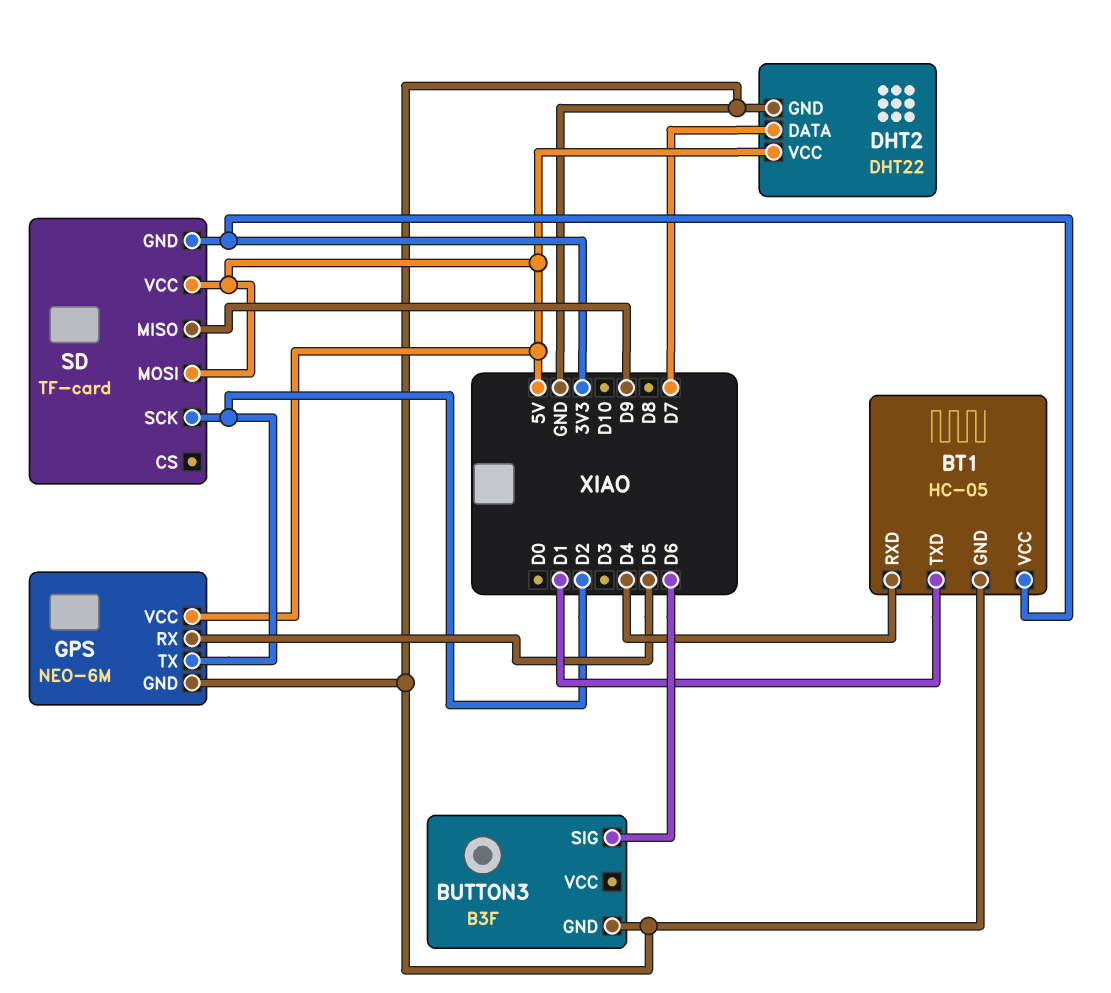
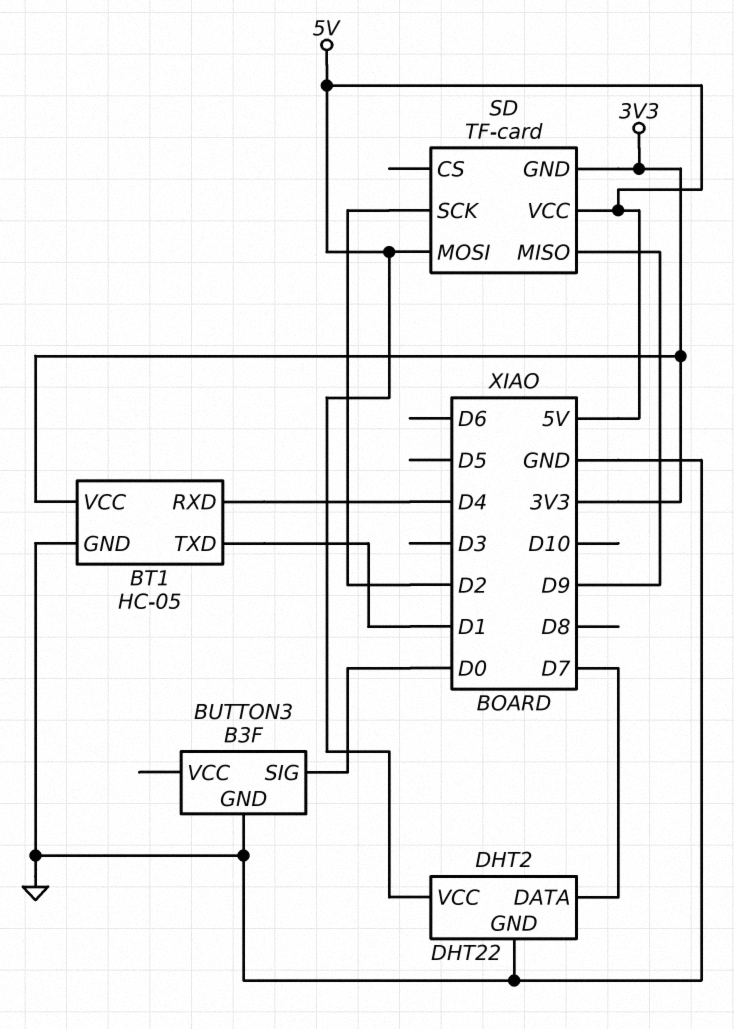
BUTTON3 pin SIG: D6 -> D0
GPS: NEO-6M -> none
GPS pin GND: GND -> none
GPS pin RX: D5 -> none
GPS pin TX: D2 -> none
GPS pin VCC: 5V -> none

